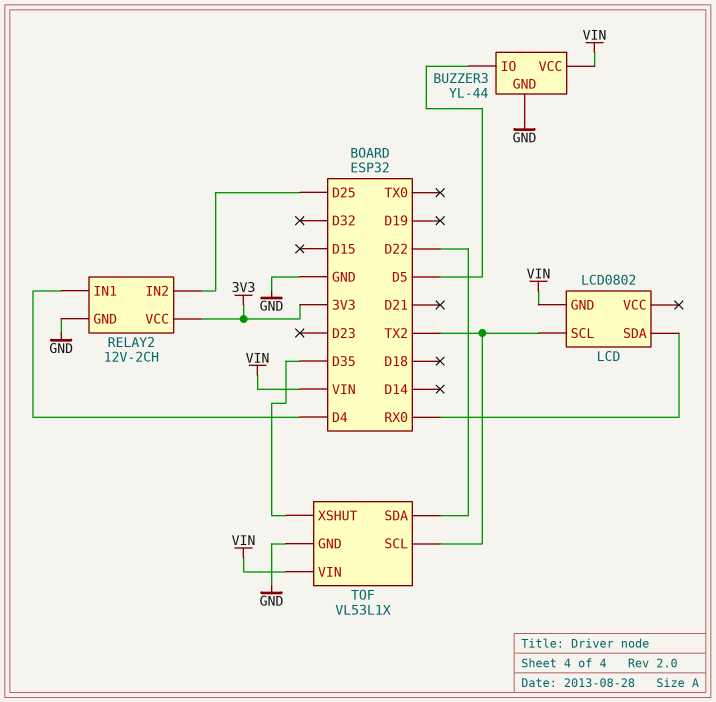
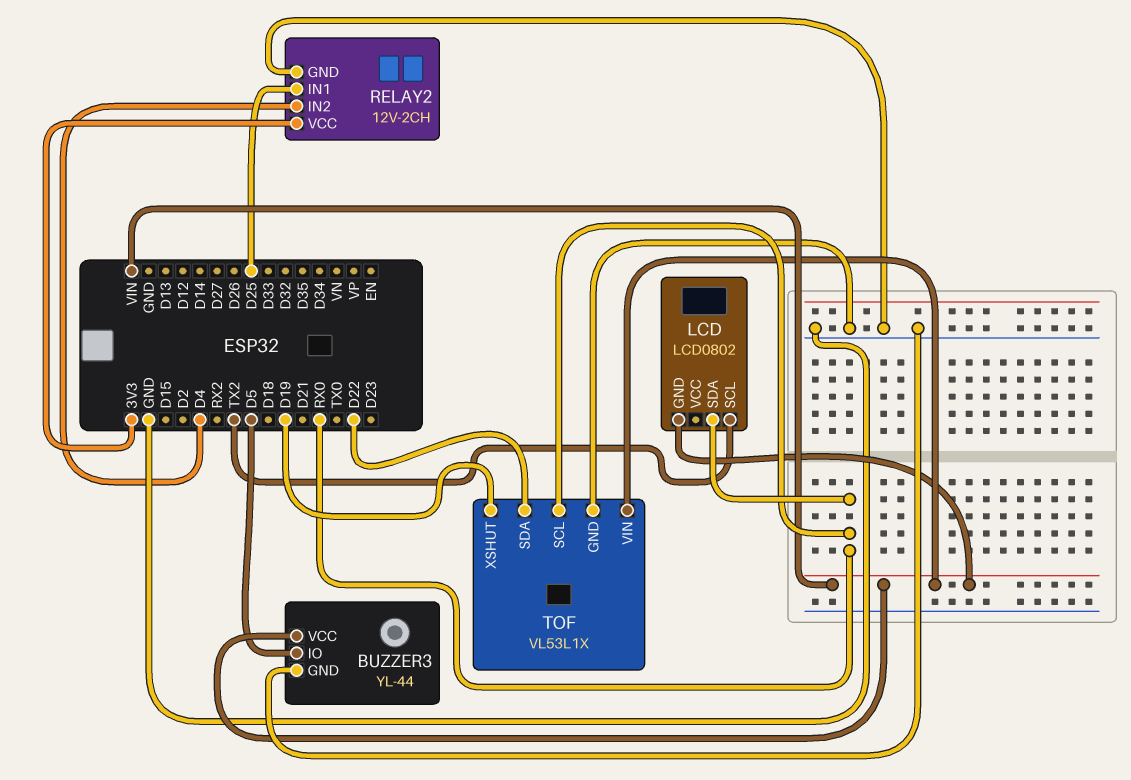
RELAY2 pin IN1: D4 -> D25
RELAY2 pin IN2: D25 -> D4
TOF pin SCL: TX2 -> RX0
TOF pin XSHUT: D35 -> D19

